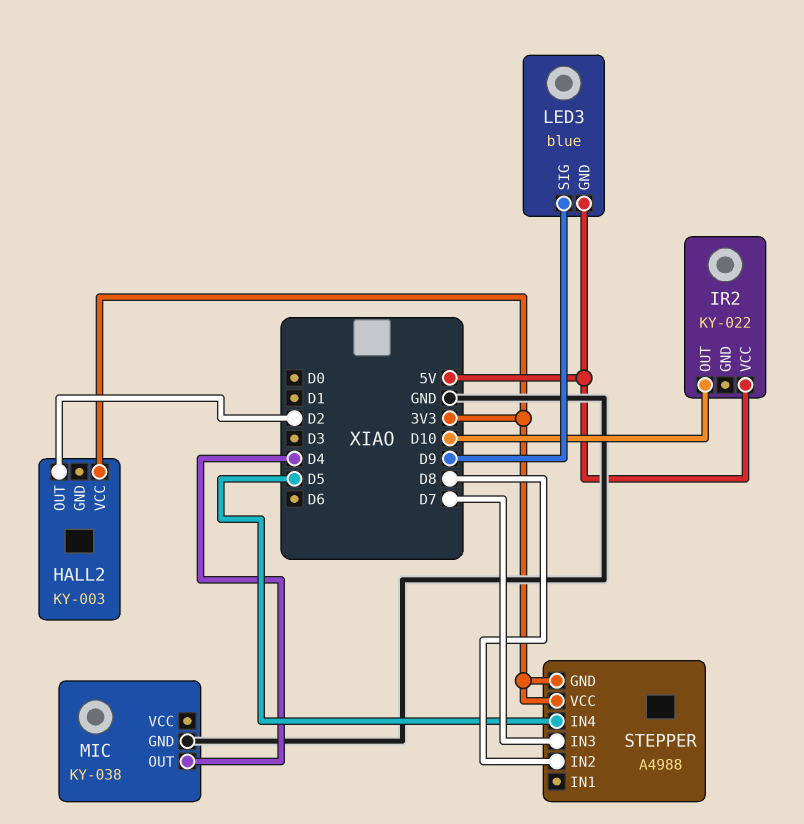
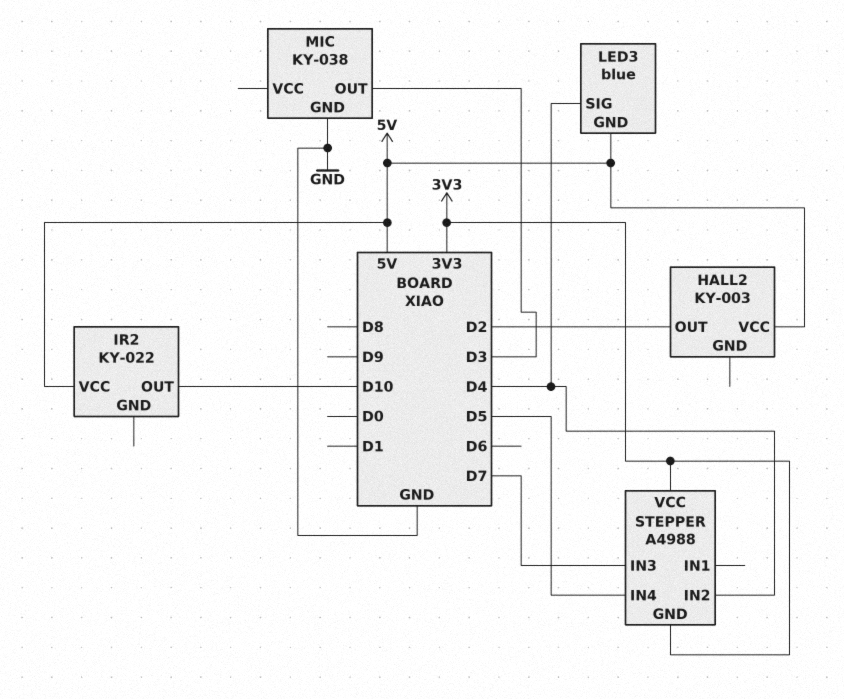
HALL2 pin VCC: 3V3 -> 5V
LED3 pin SIG: D9 -> D4
MIC pin OUT: D4 -> D3
STEPPER pin IN2: D8 -> D4

